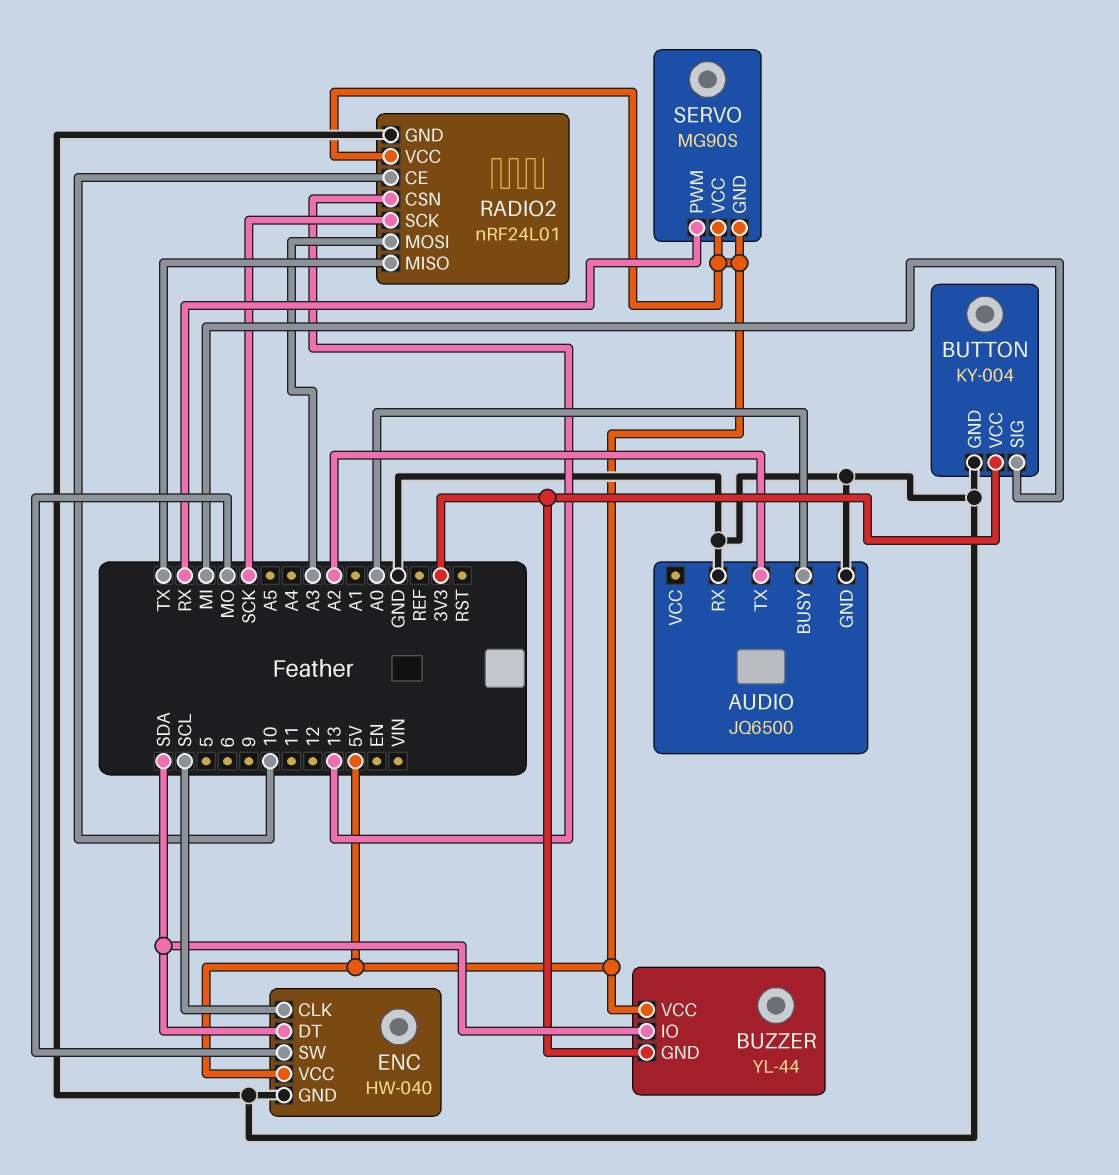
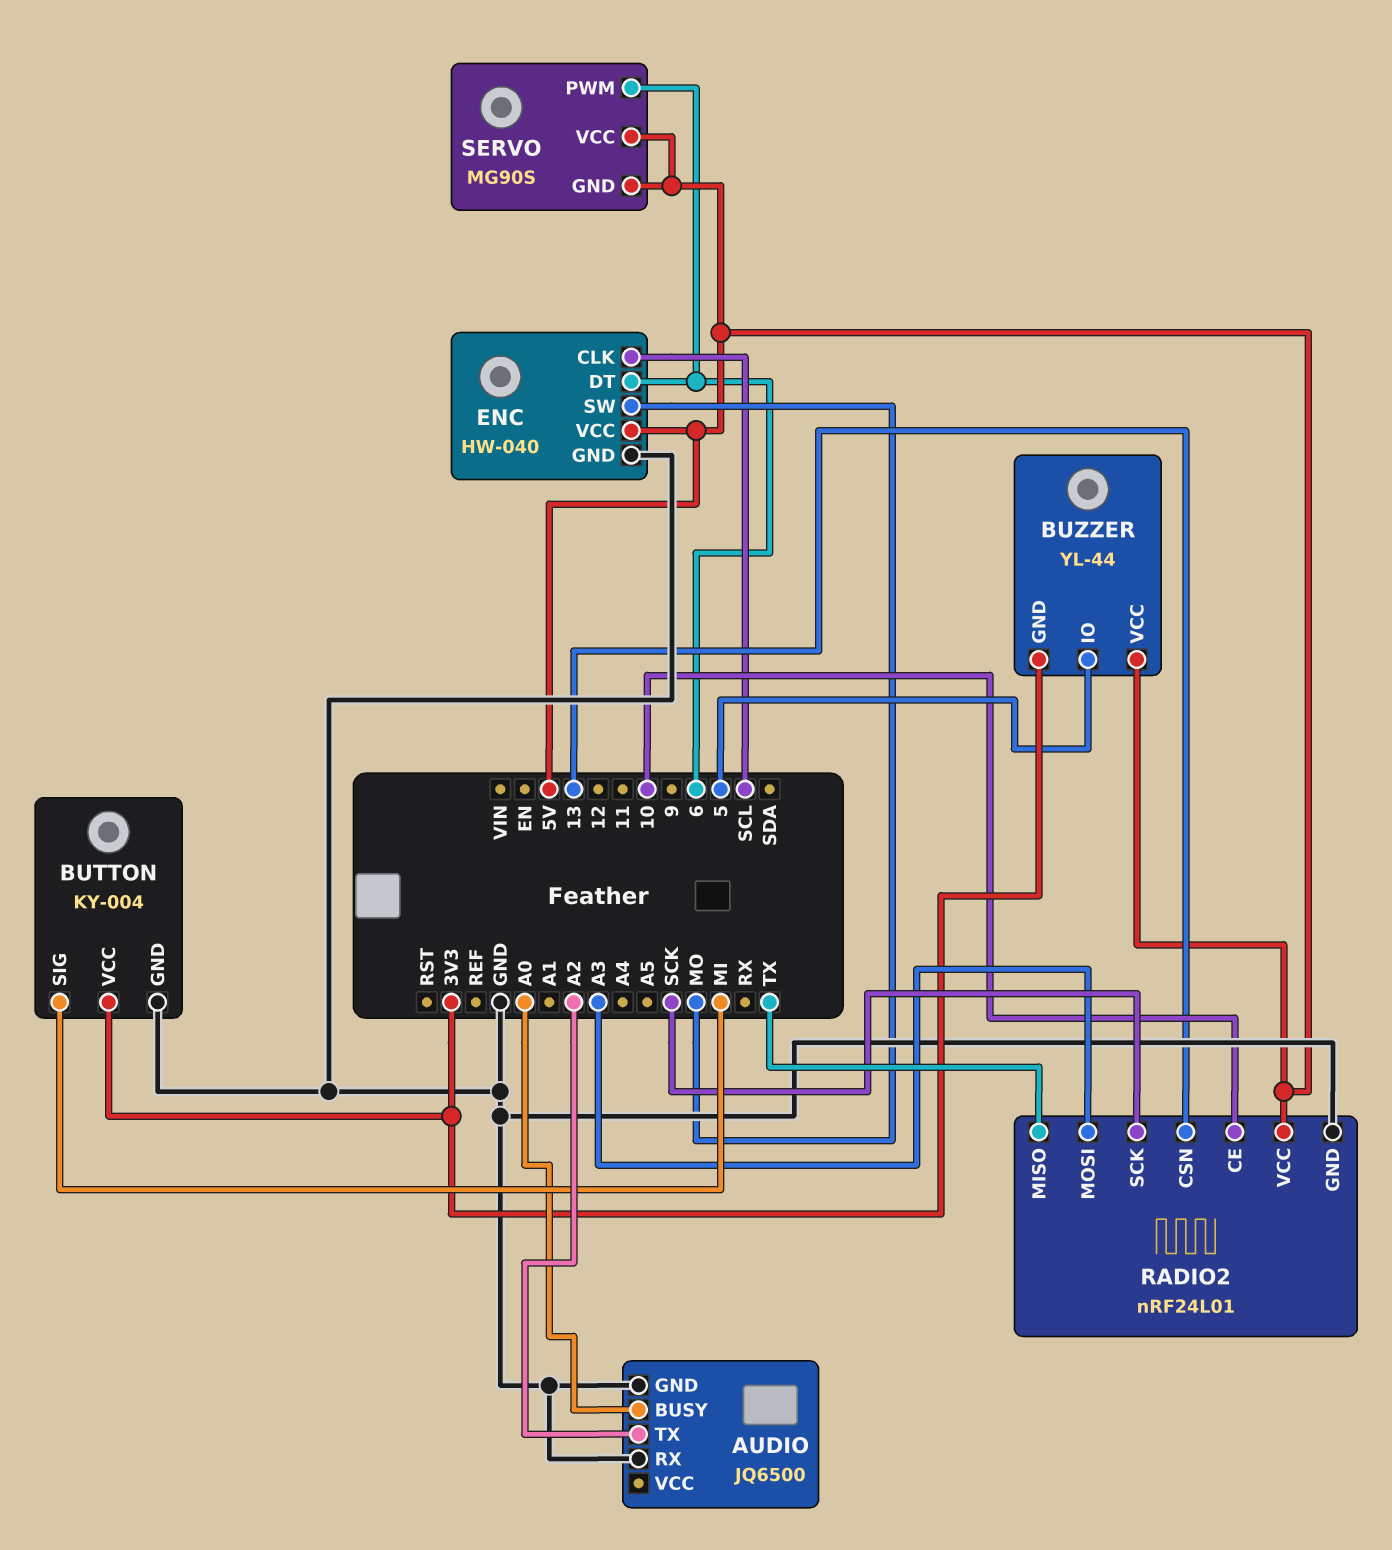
BUZZER pin IO: SDA -> 5
ENC pin DT: SDA -> 6
SERVO pin PWM: RX -> 6

